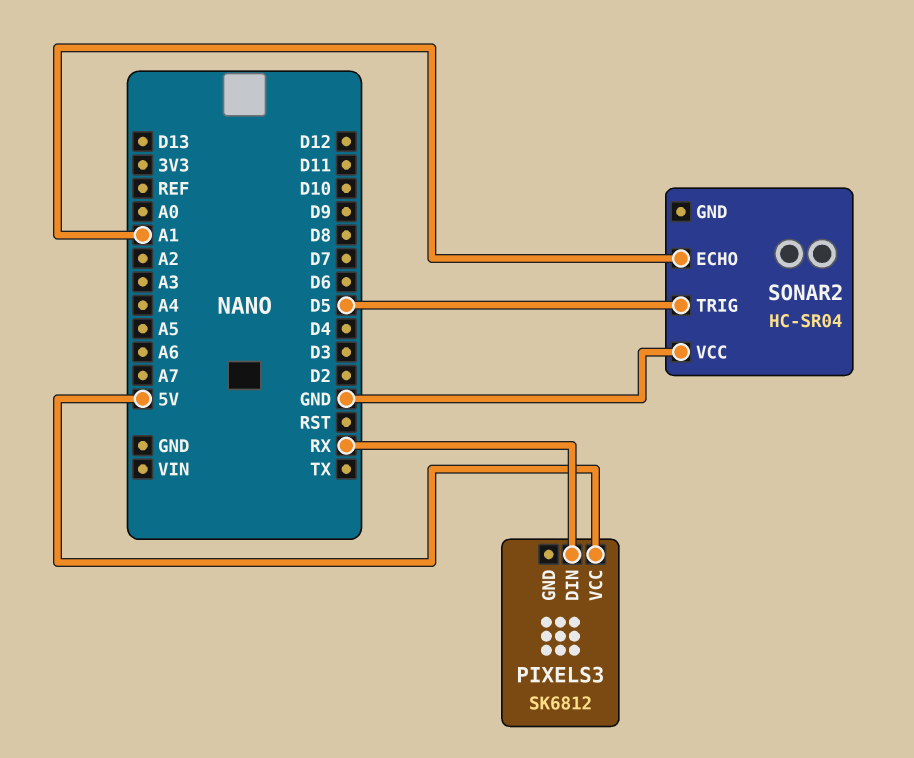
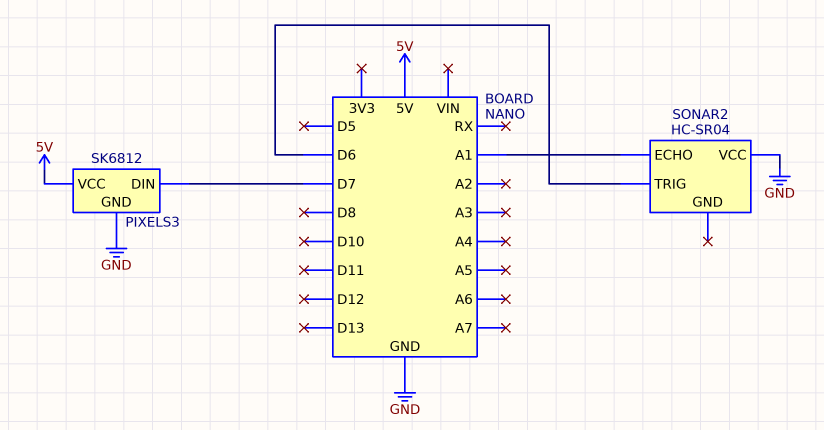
PIXELS3 pin DIN: RX -> D7
PIXELS3 pin GND: none -> GND
SONAR2 pin TRIG: D5 -> D6

